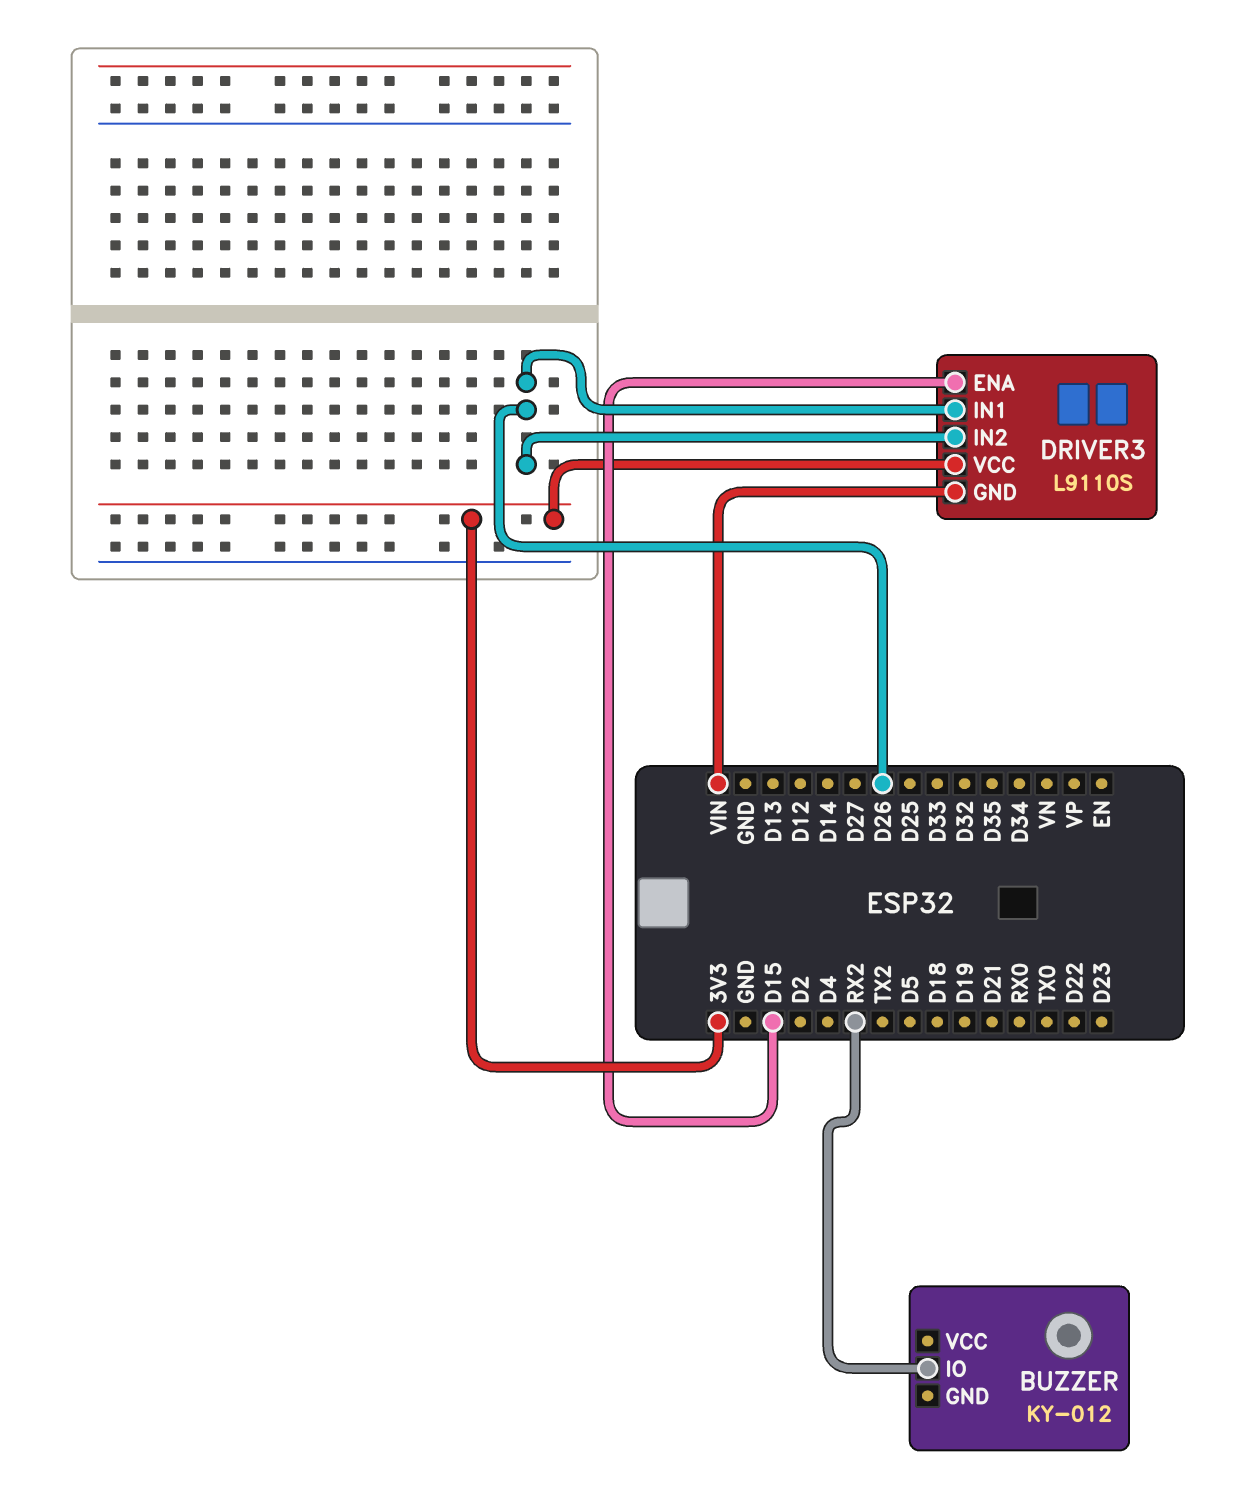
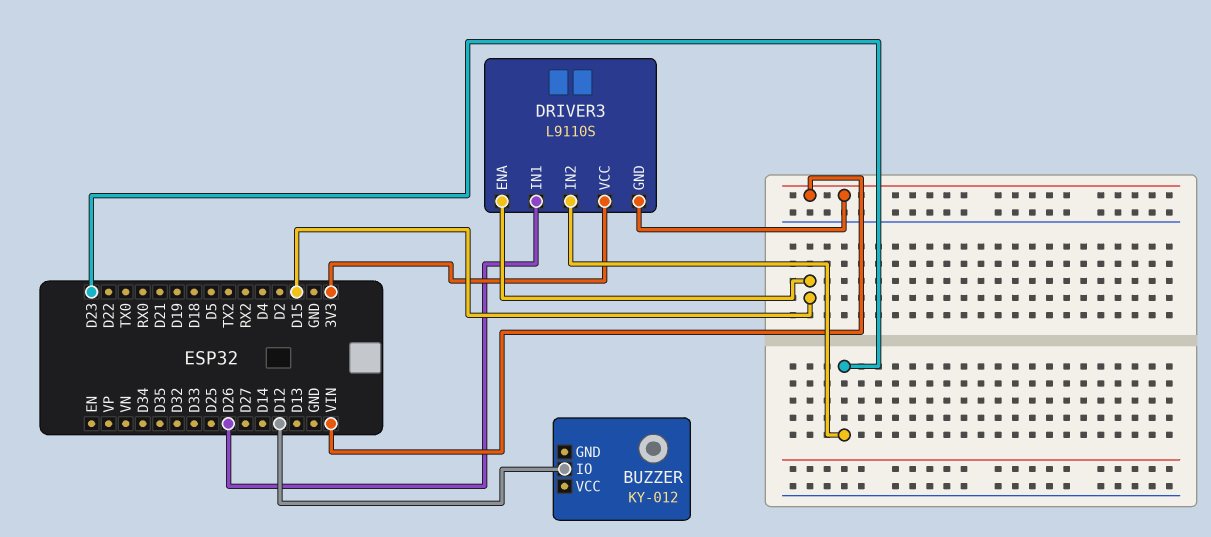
BUZZER pin IO: RX2 -> D12
DRIVER3 pin IN2: D26 -> D23

